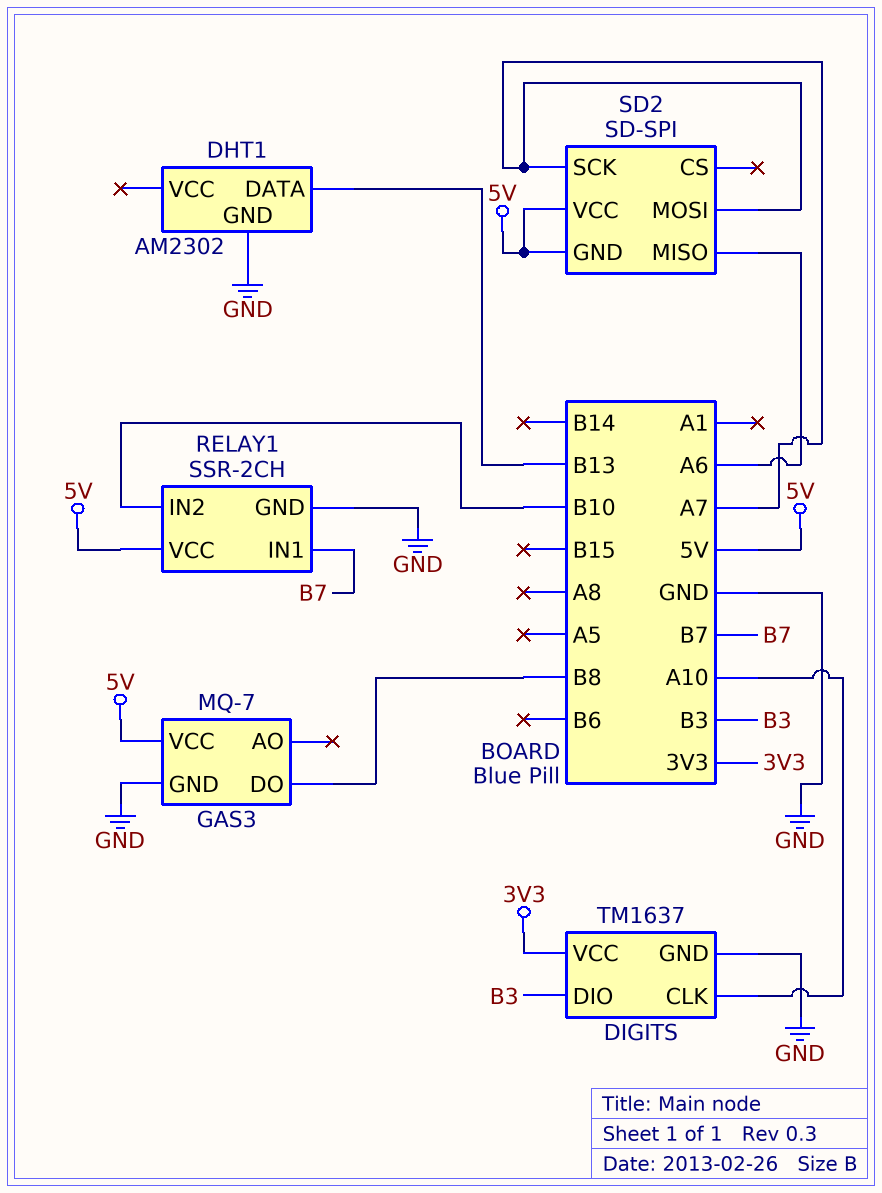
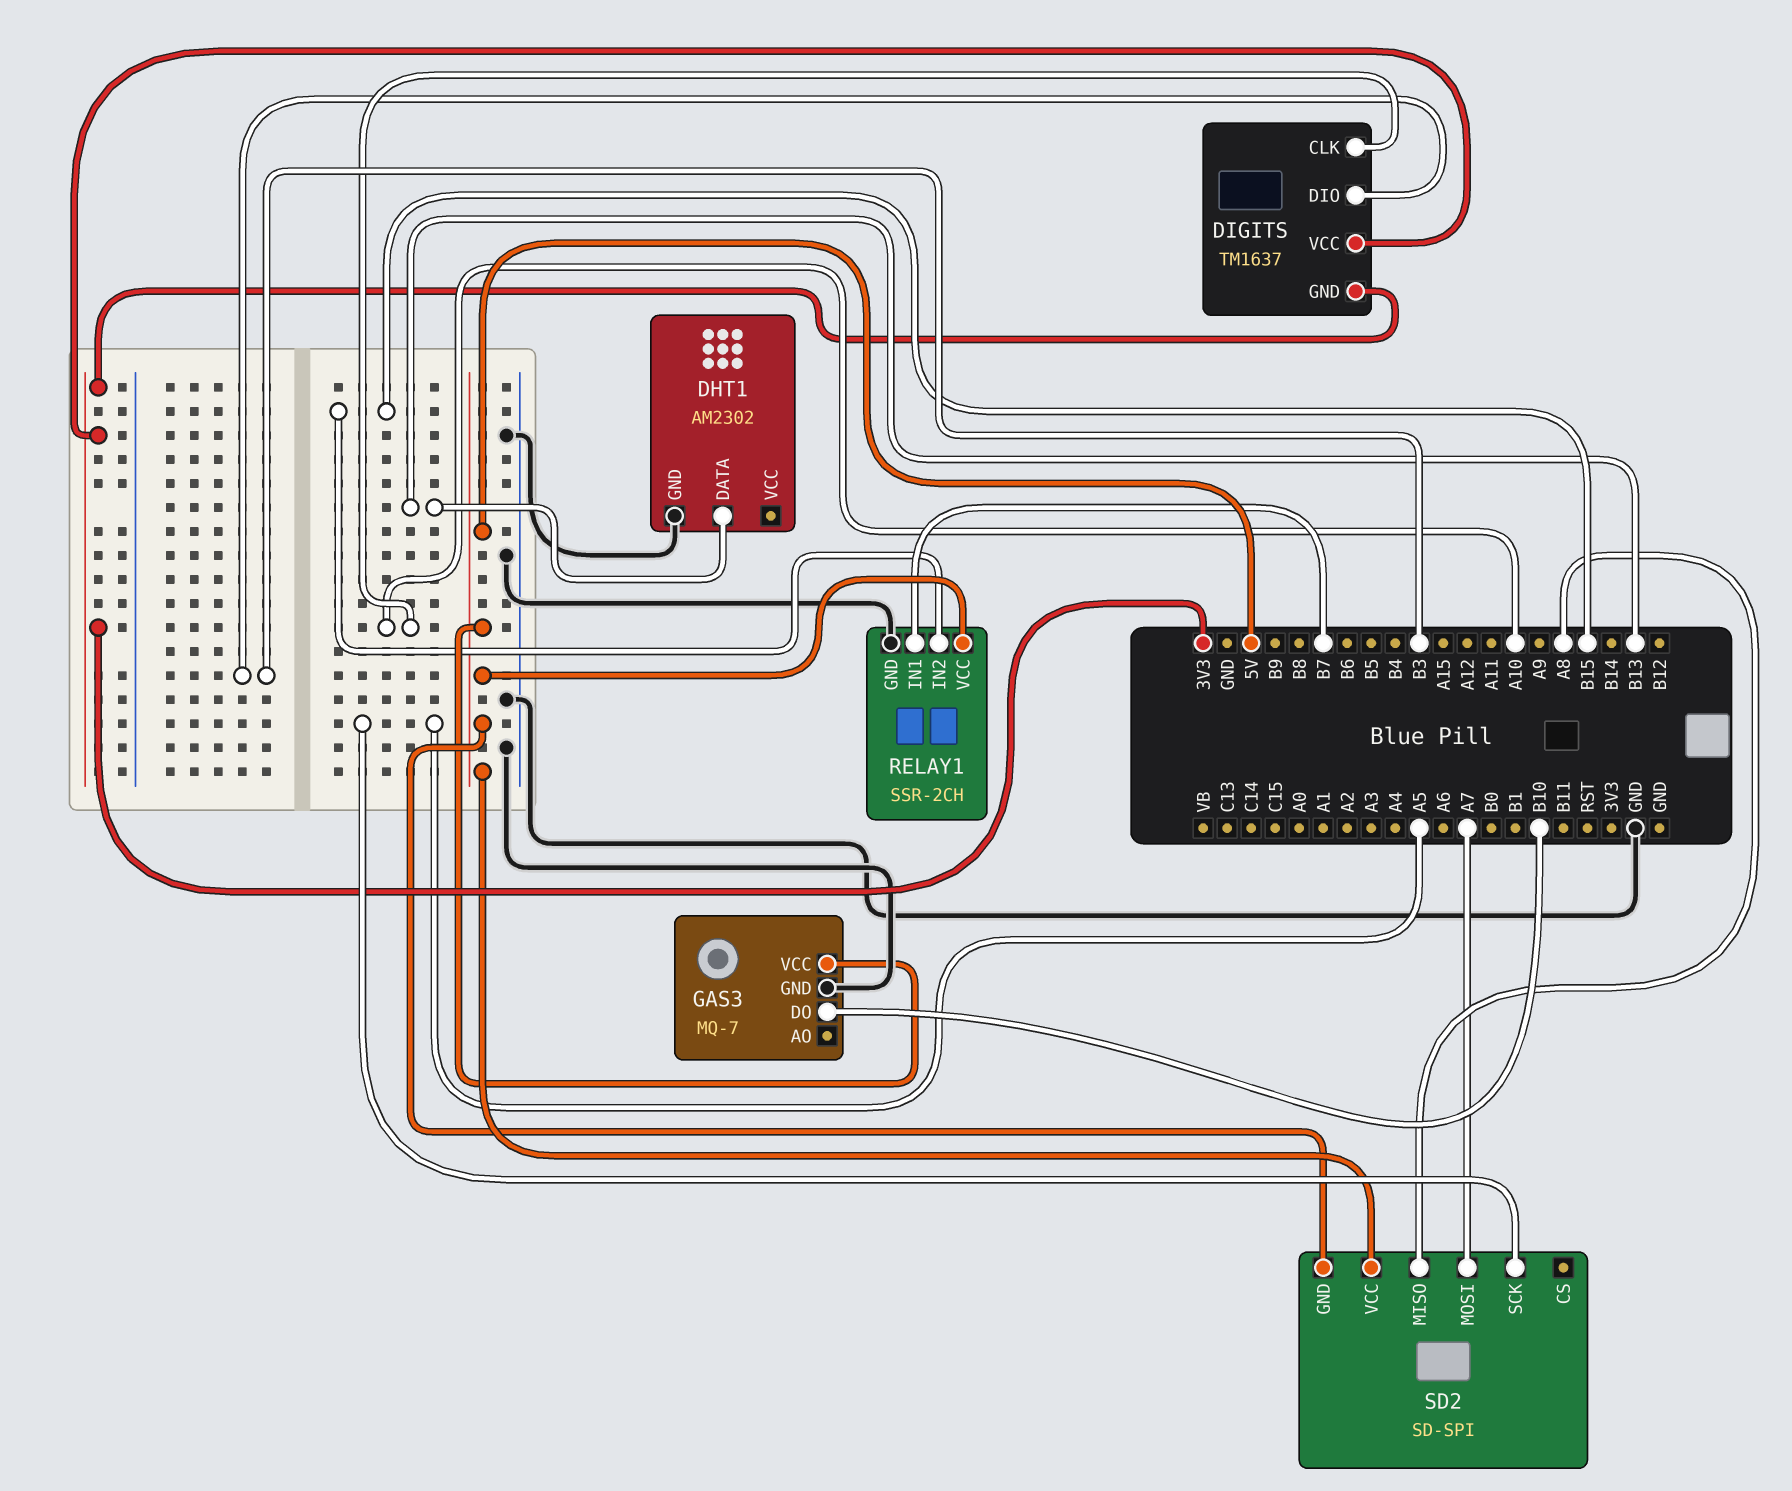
DIGITS pin GND: GND -> 3V3
GAS3 pin DO: B8 -> B10
RELAY1 pin IN2: B10 -> B15
SD2 pin MISO: A6 -> A8
SD2 pin SCK: A7 -> A5

